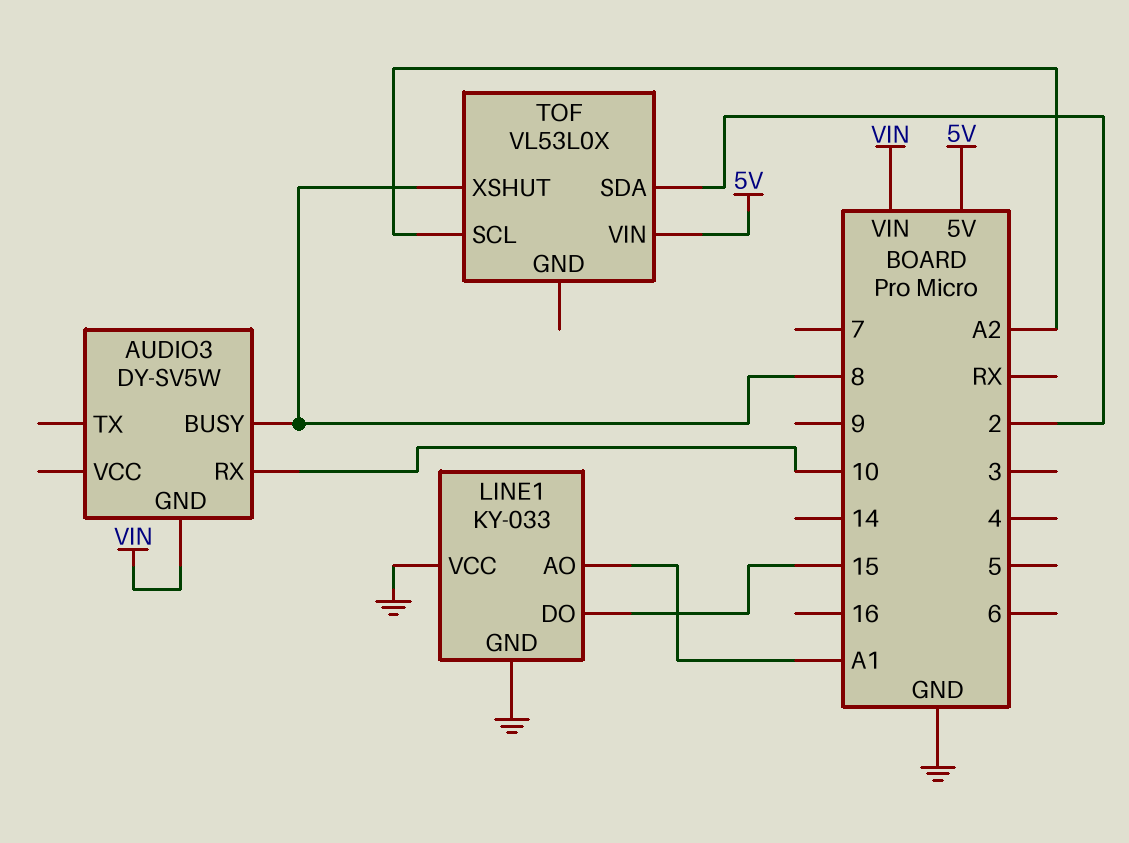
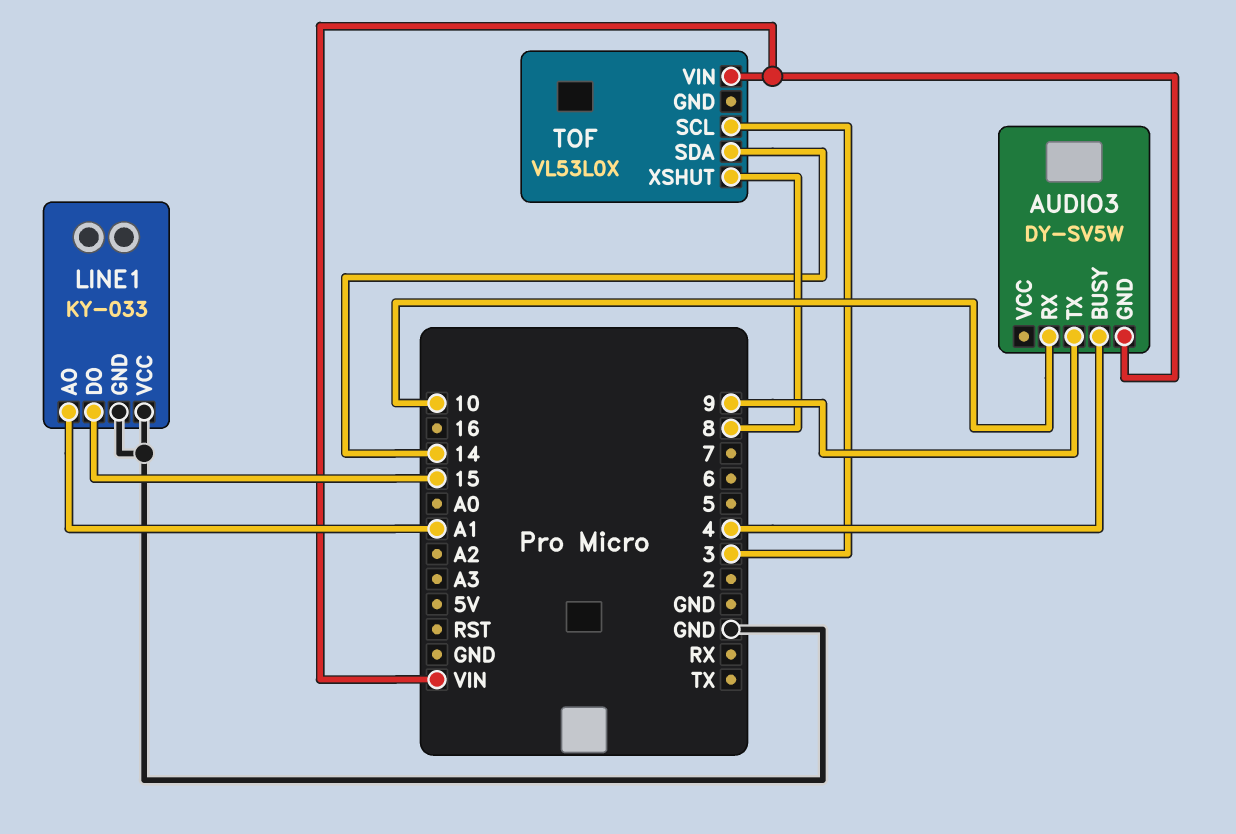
AUDIO3 pin BUSY: 8 -> 4
AUDIO3 pin TX: none -> 9
TOF pin SCL: A2 -> 3
TOF pin SDA: 2 -> 14
TOF pin VIN: 5V -> VIN

